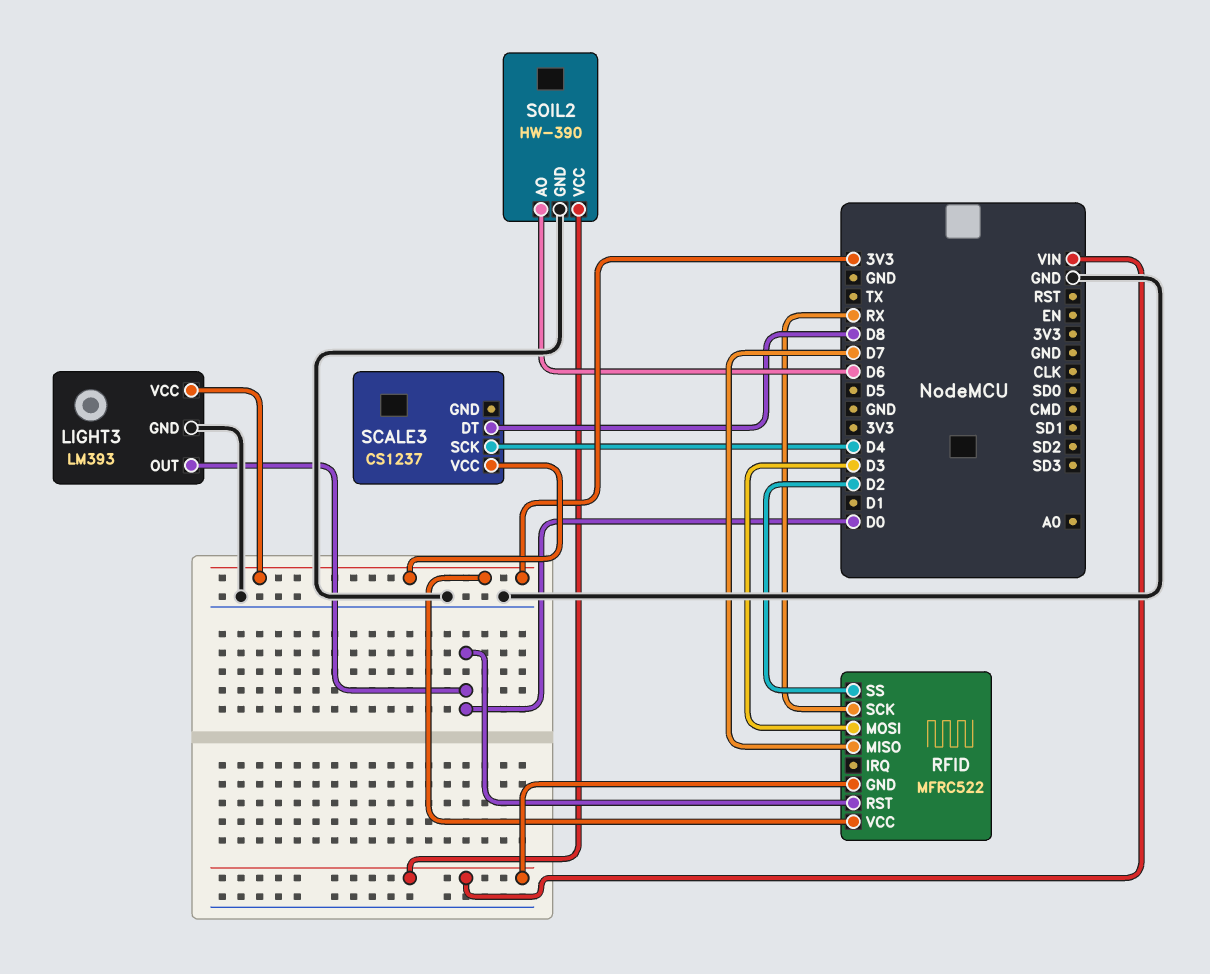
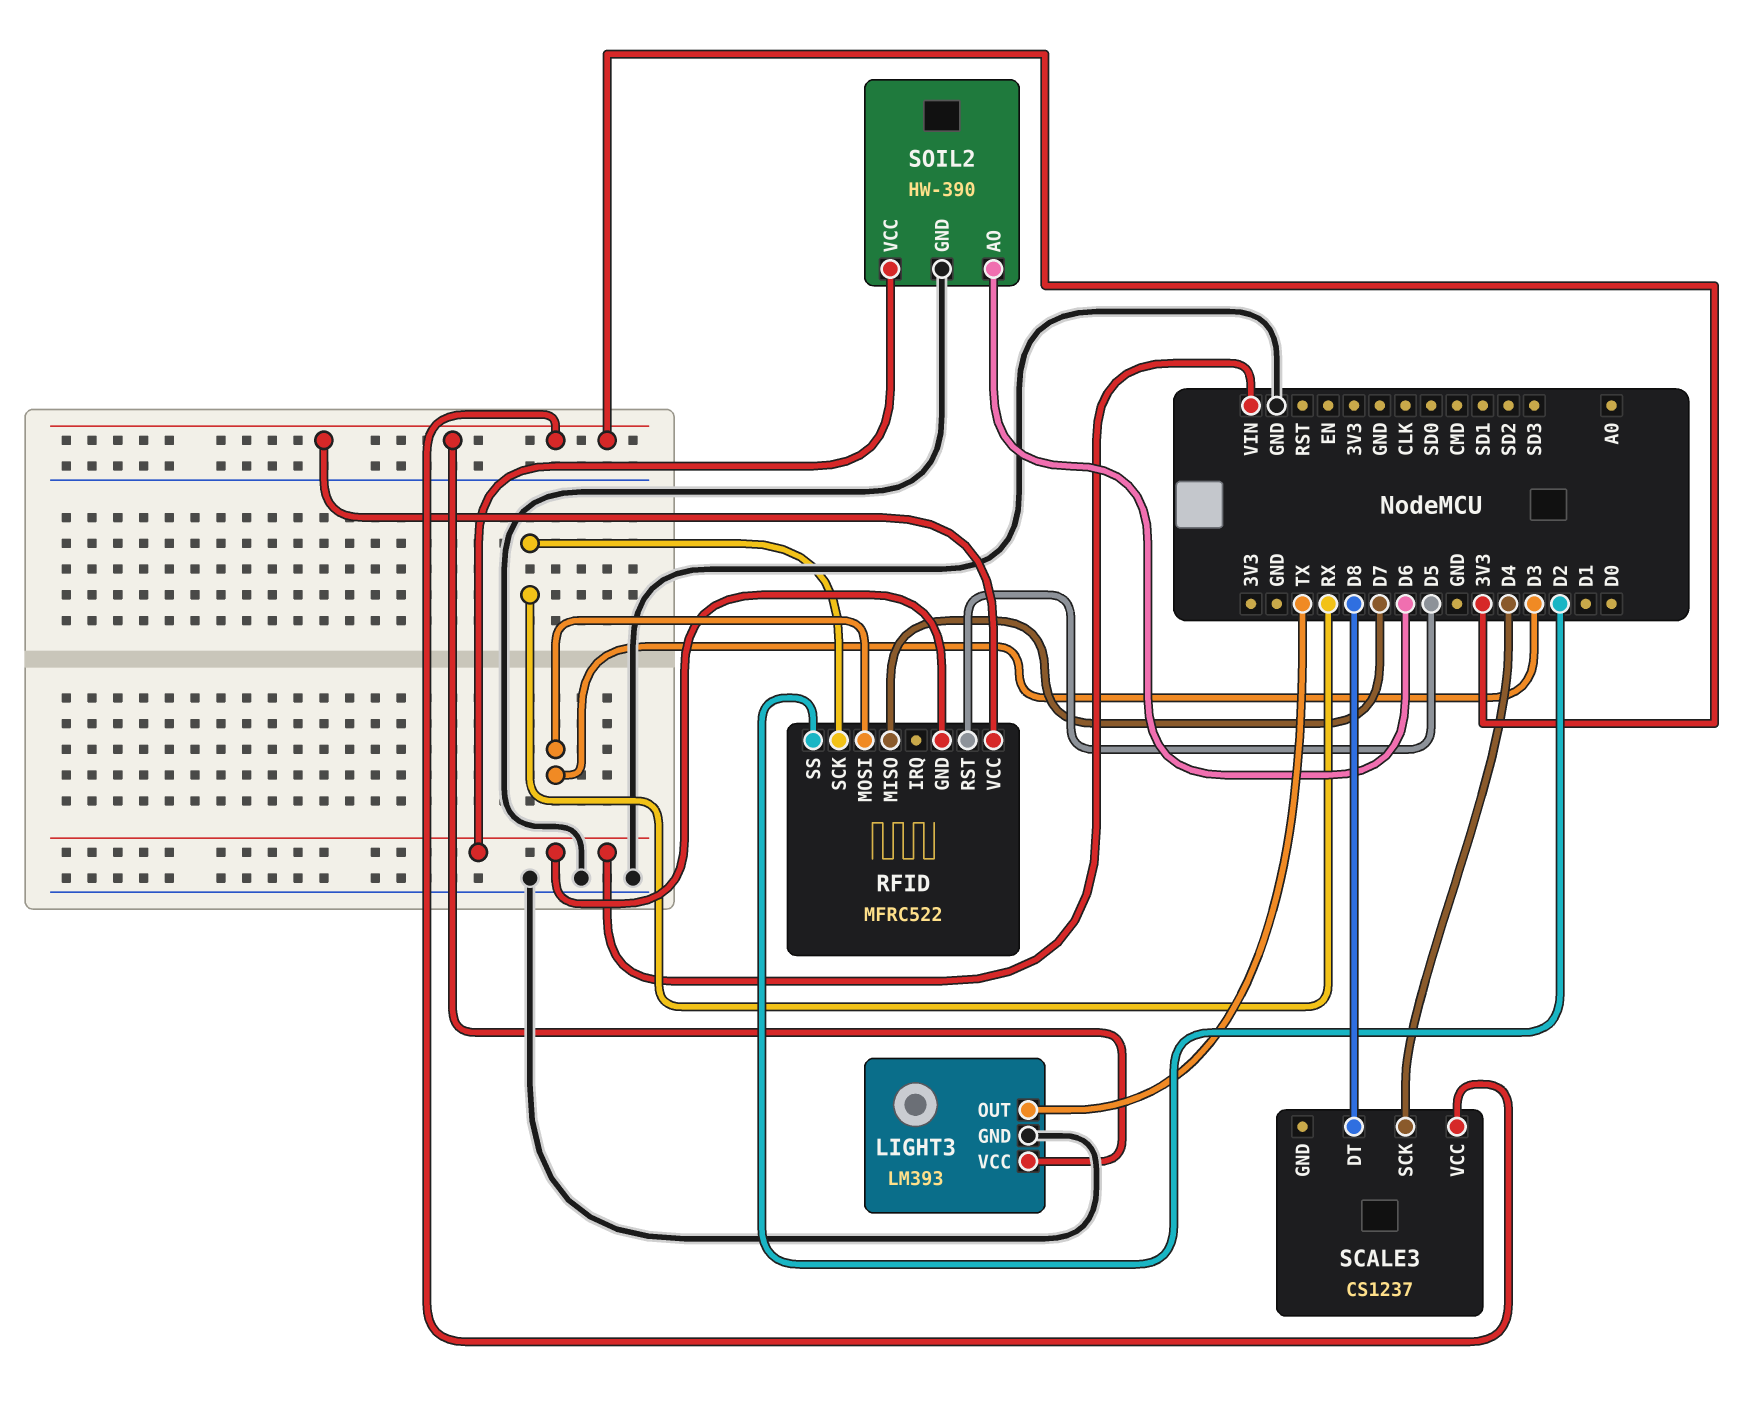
LIGHT3 pin OUT: D0 -> TX
RFID pin RST: D0 -> D5

